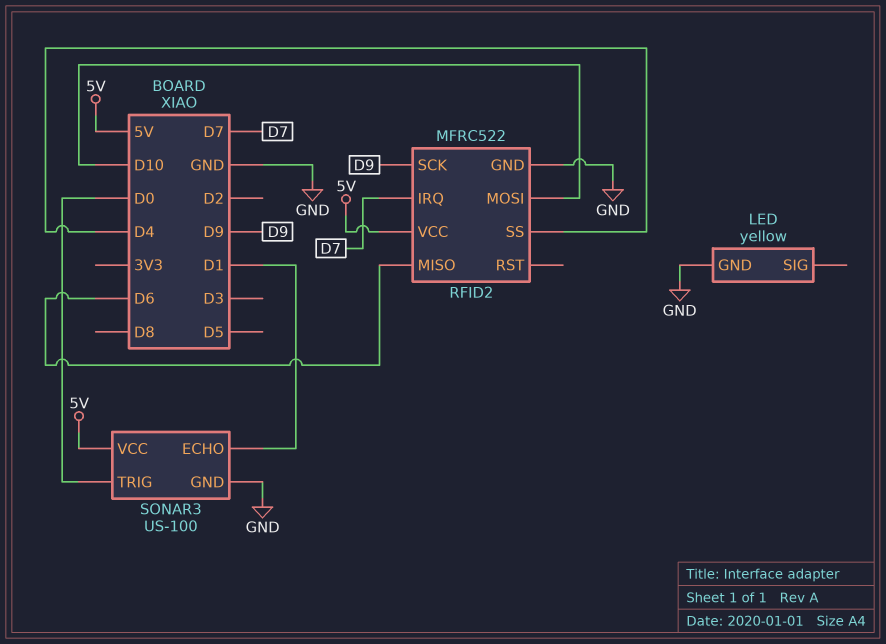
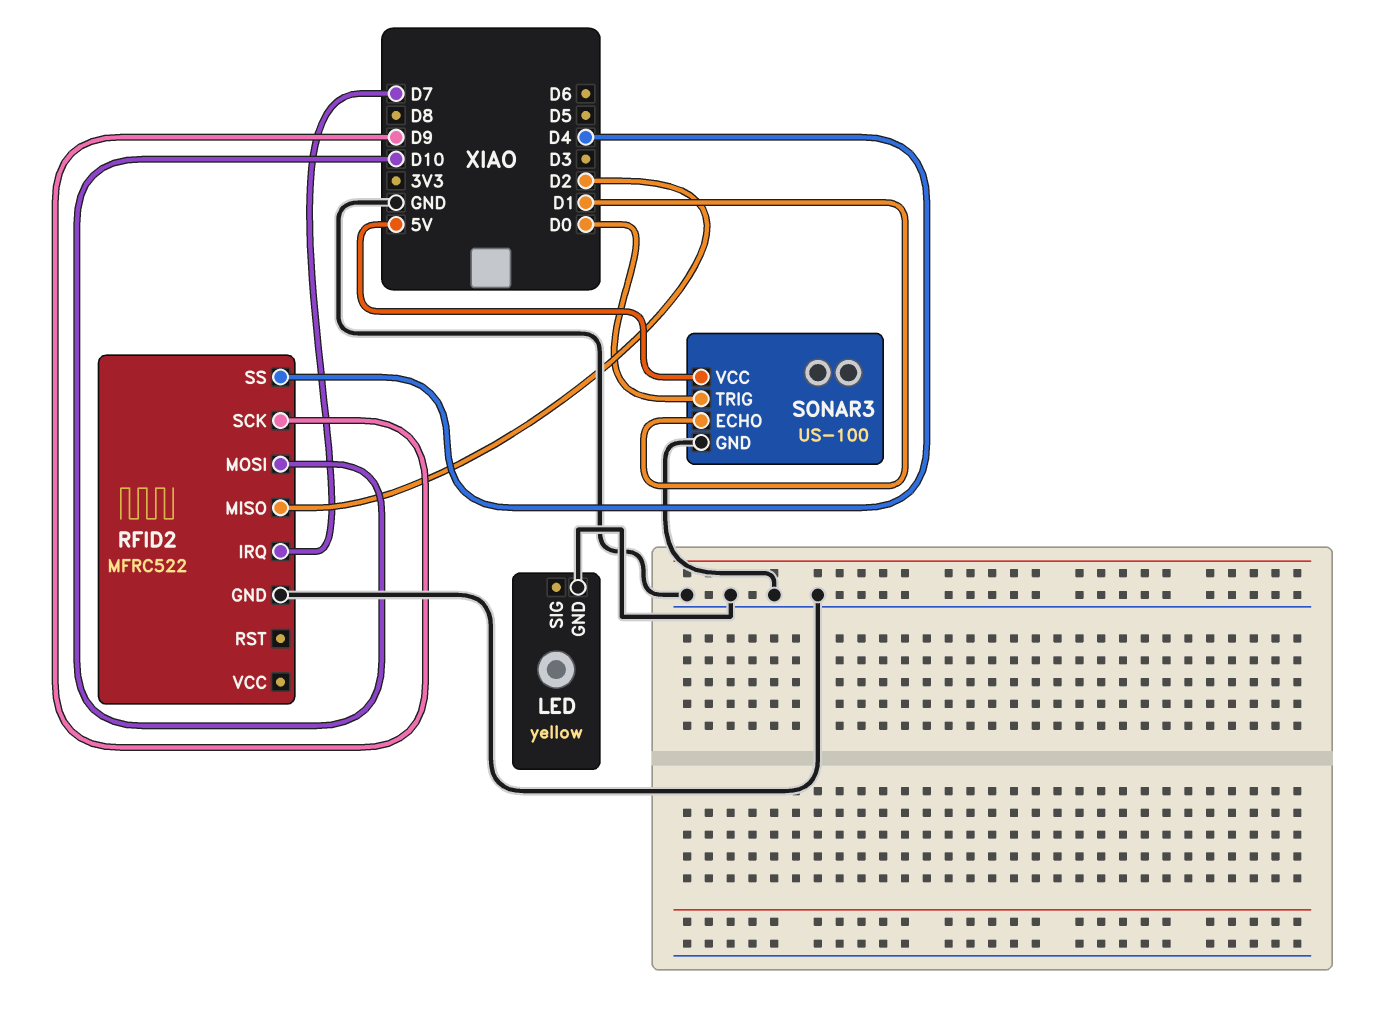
RFID2 pin MISO: D6 -> D2
RFID2 pin VCC: 5V -> none

